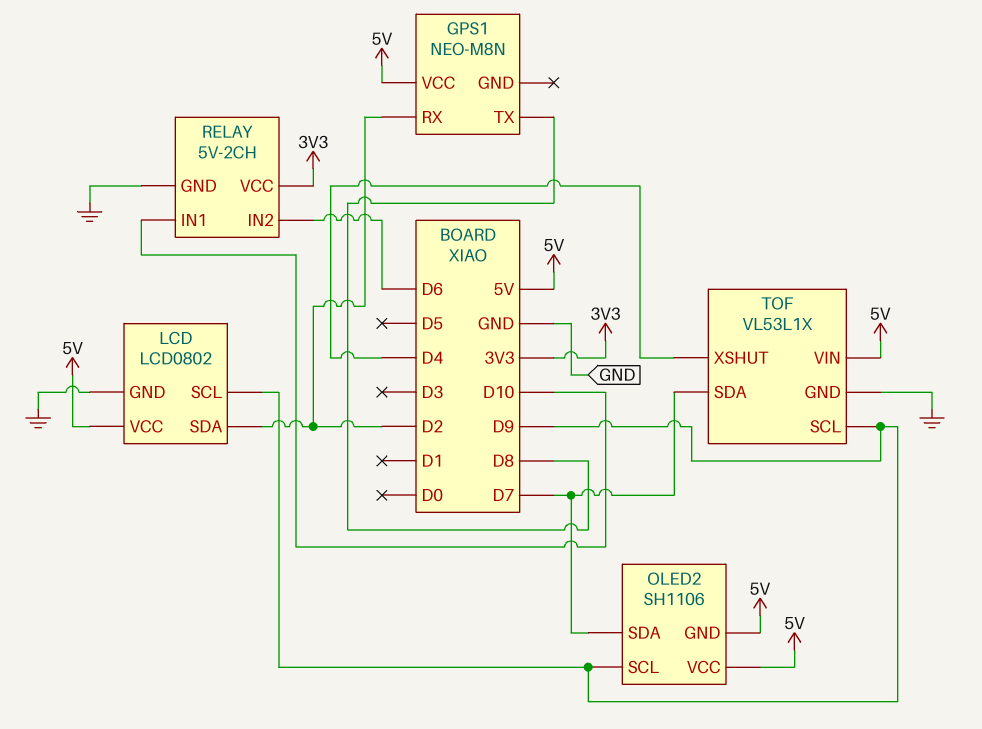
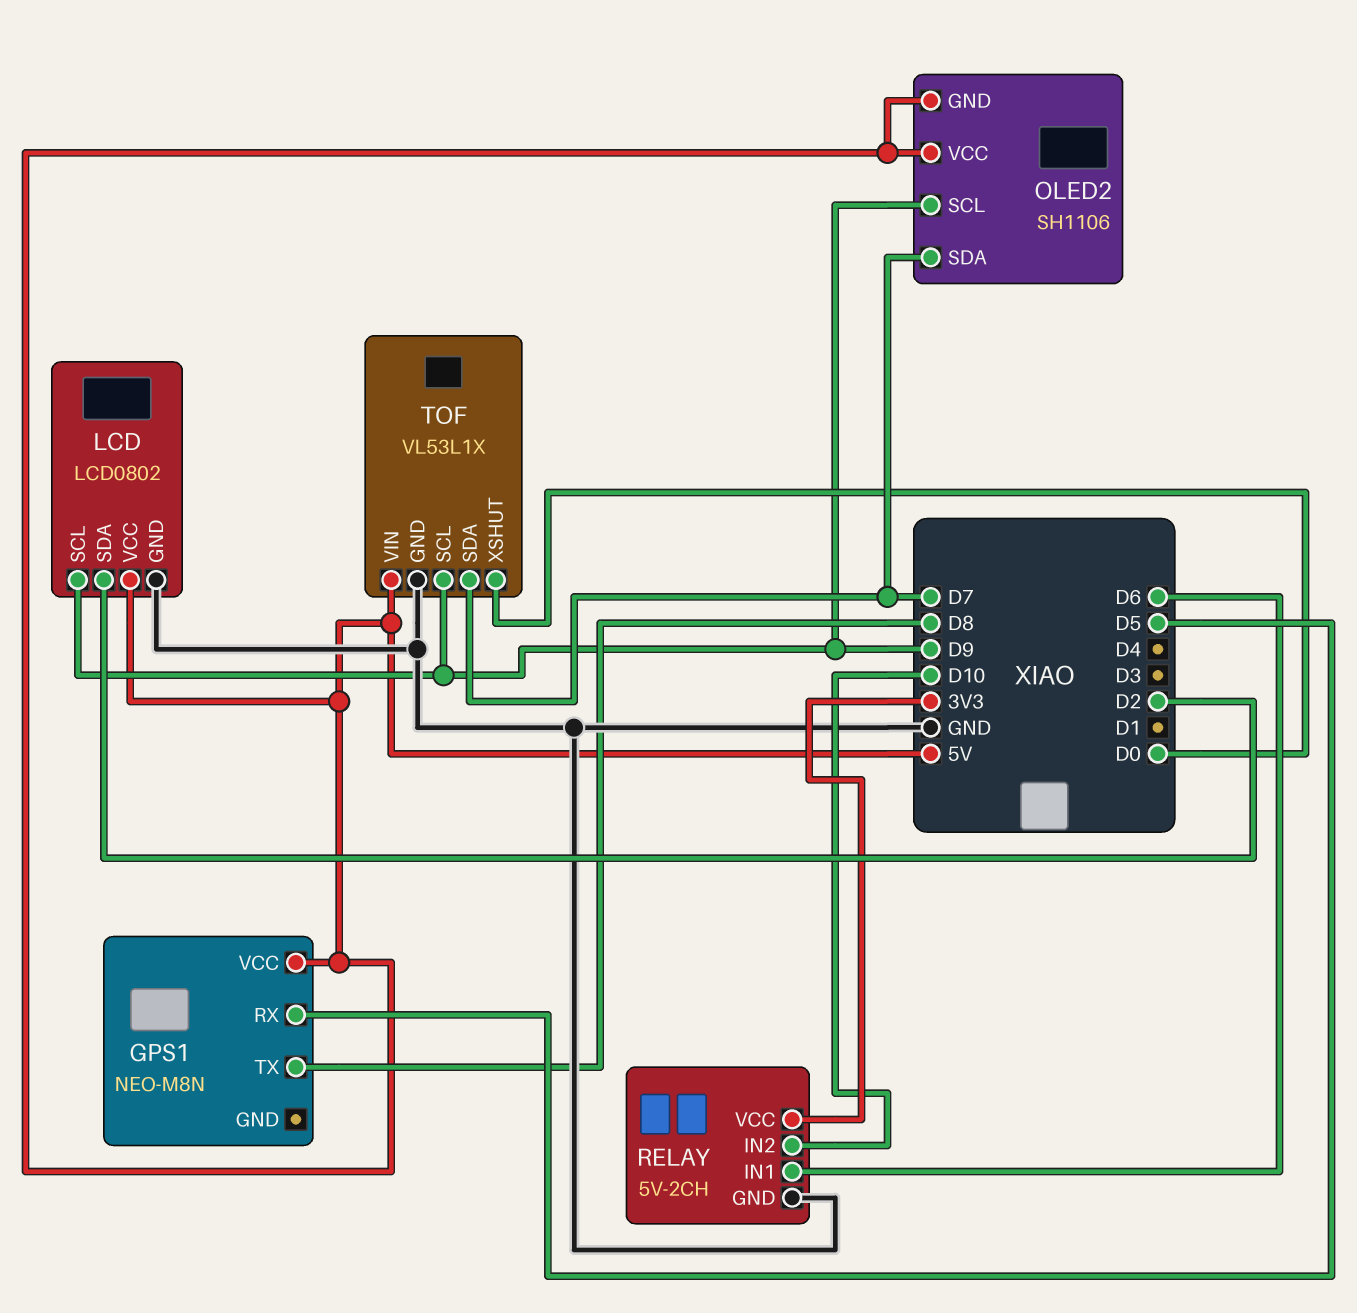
GPS1 pin RX: D2 -> D5
RELAY pin IN1: D10 -> D6
RELAY pin IN2: D6 -> D10
TOF pin XSHUT: D4 -> D0

